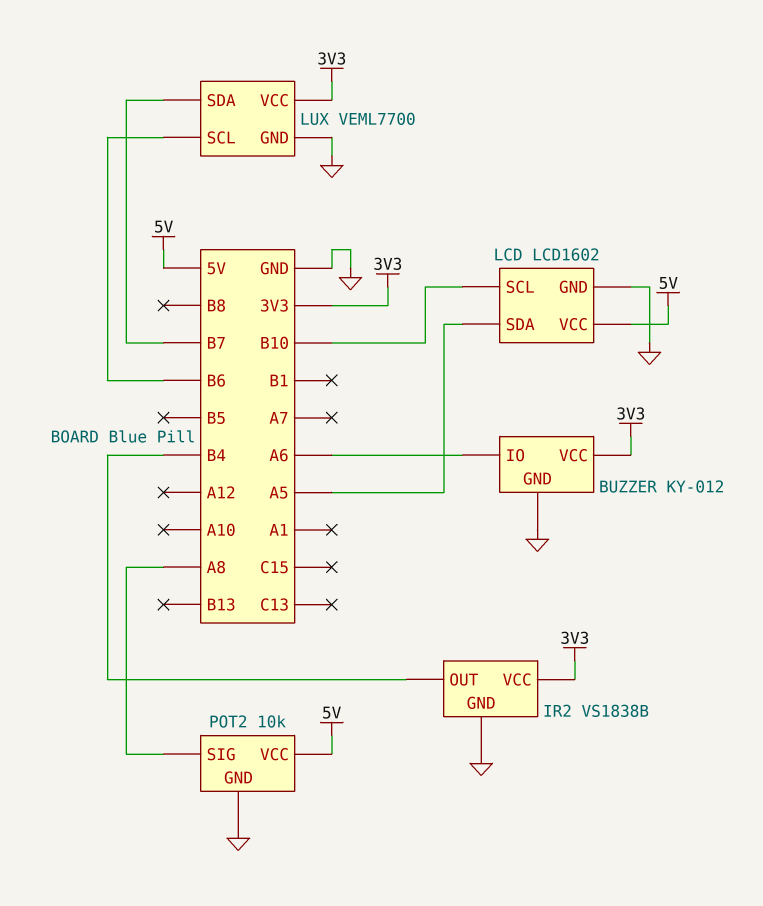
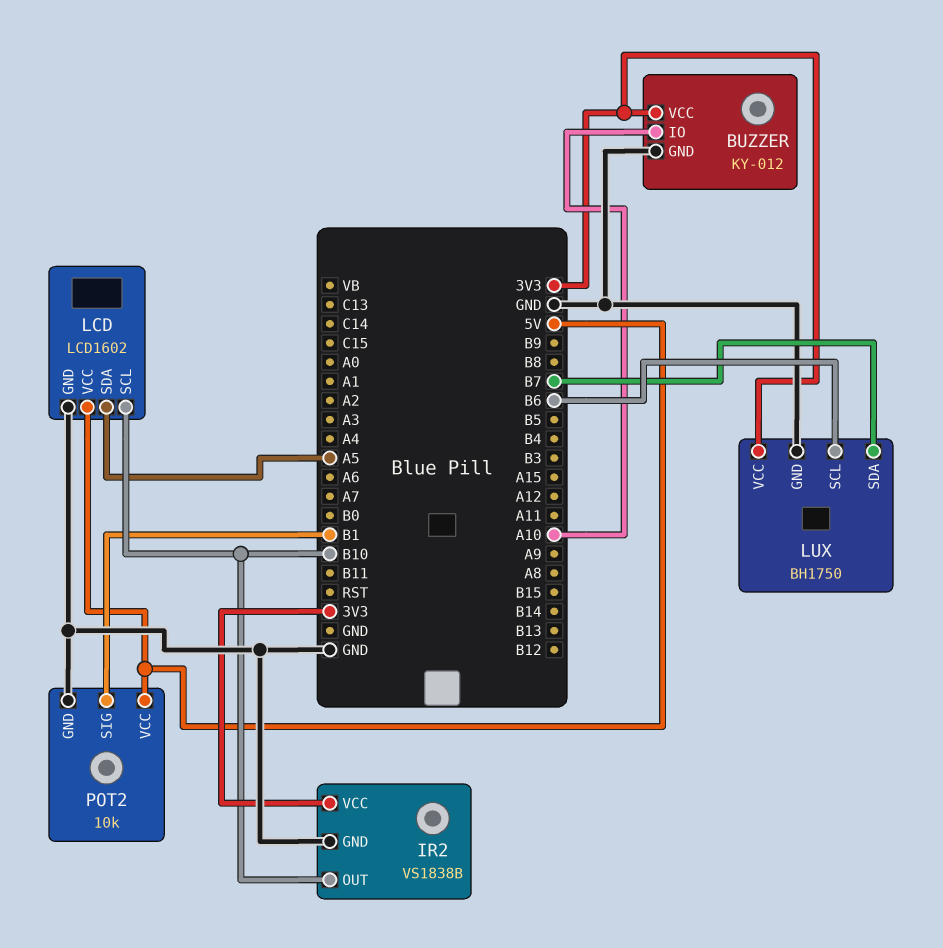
BUZZER pin IO: A6 -> A10
IR2 pin OUT: B4 -> B10
LUX: VEML7700 -> BH1750
POT2 pin SIG: A8 -> B1

